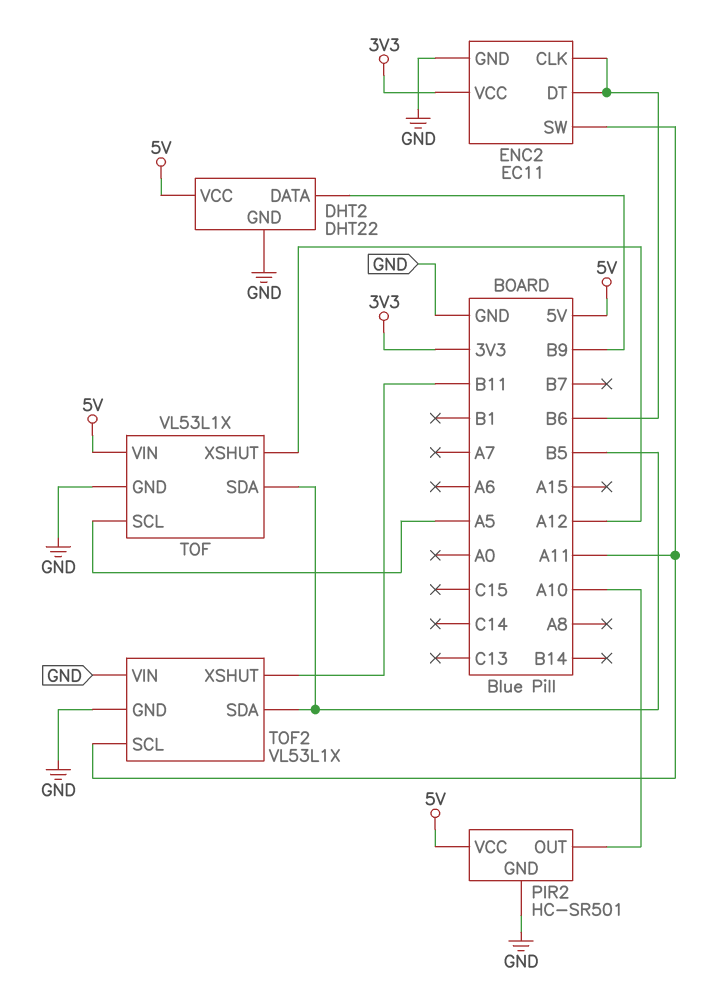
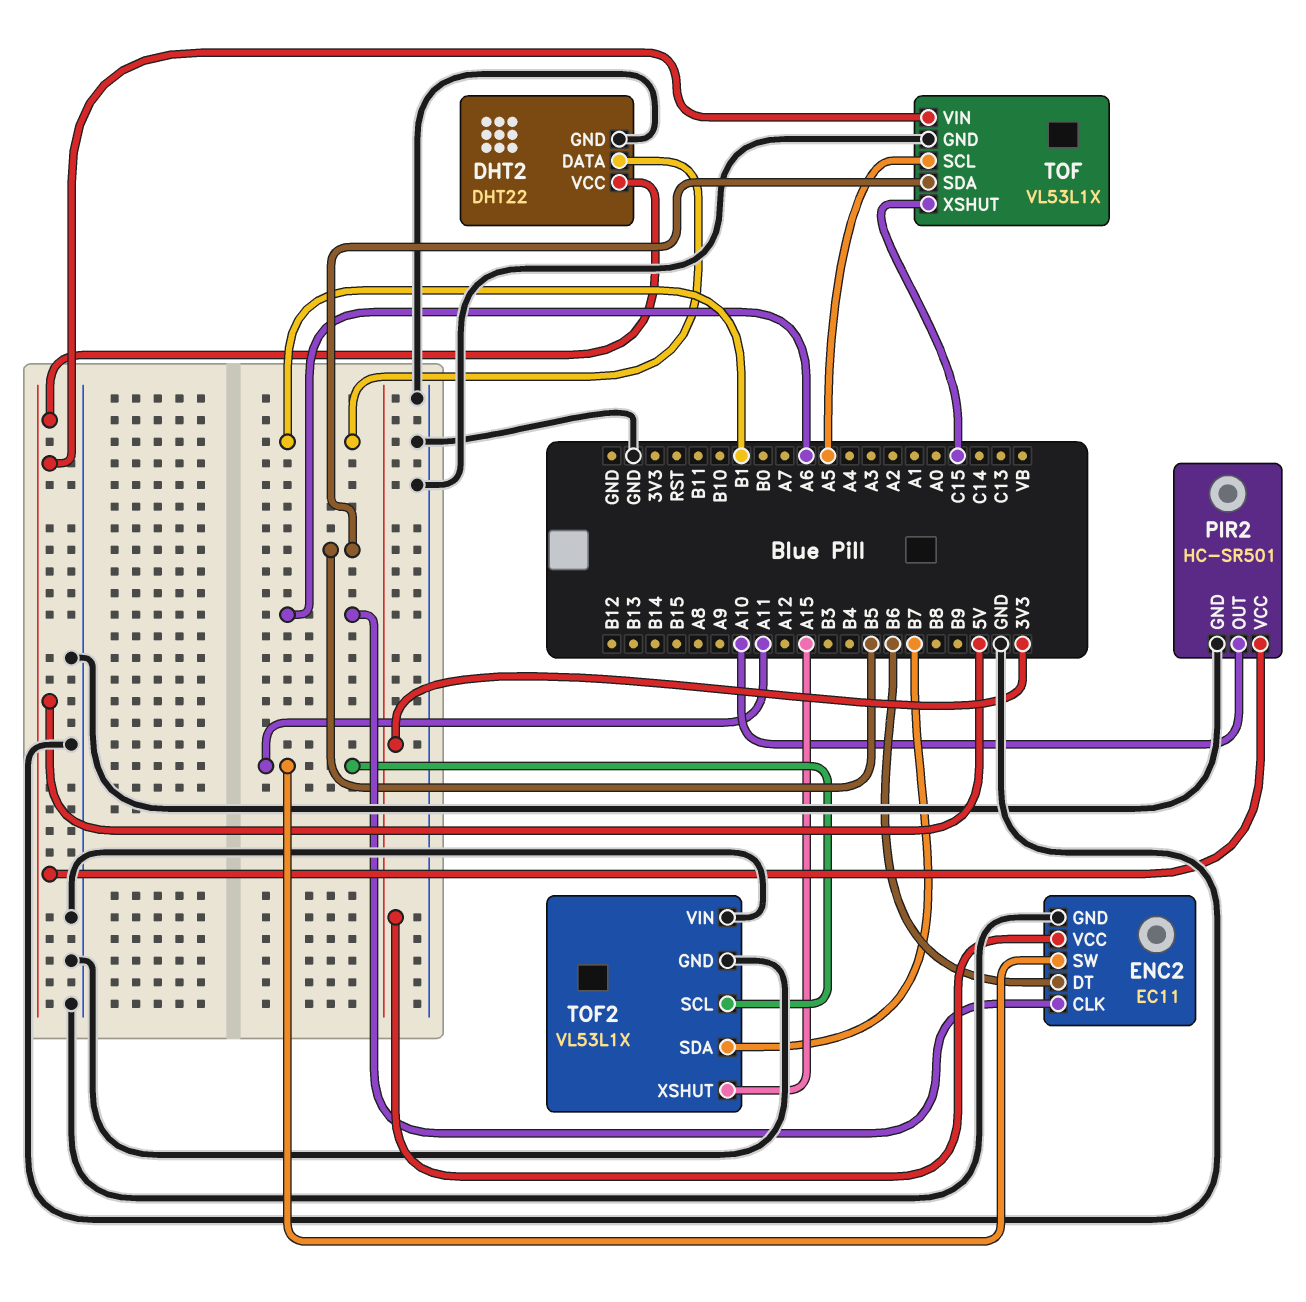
DHT2 pin DATA: B9 -> B1
ENC2 pin CLK: B6 -> A6
TOF pin XSHUT: A12 -> C15
TOF2 pin SDA: B5 -> B7
TOF2 pin XSHUT: B11 -> A15

